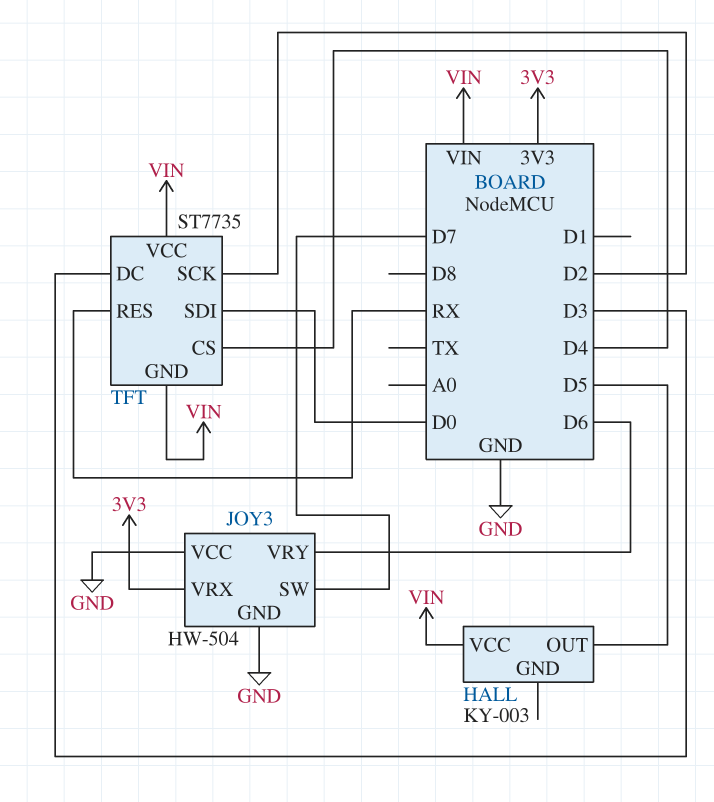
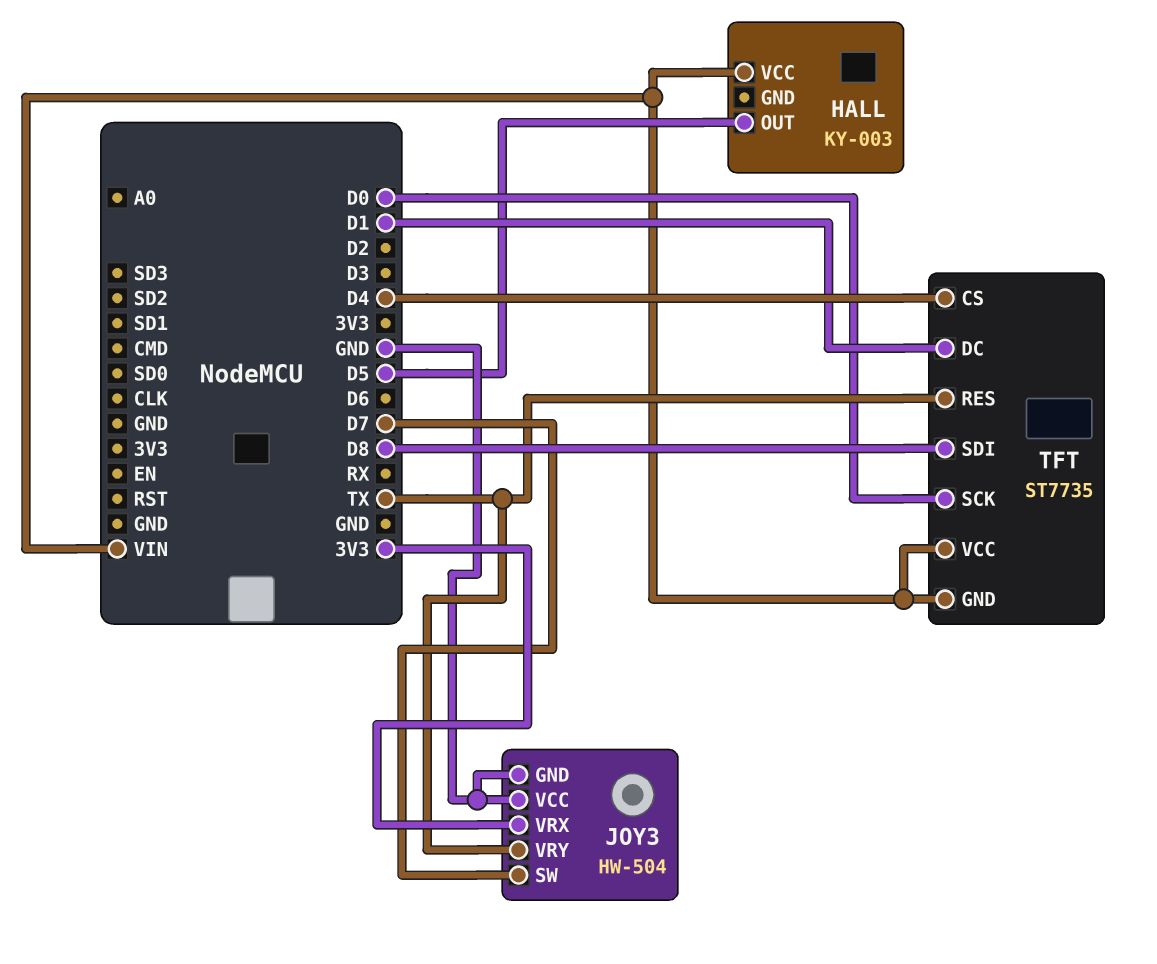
JOY3 pin VRY: D6 -> TX
TFT pin DC: D3 -> D1
TFT pin RES: RX -> TX
TFT pin SCK: D2 -> D0
TFT pin SDI: D0 -> D8

